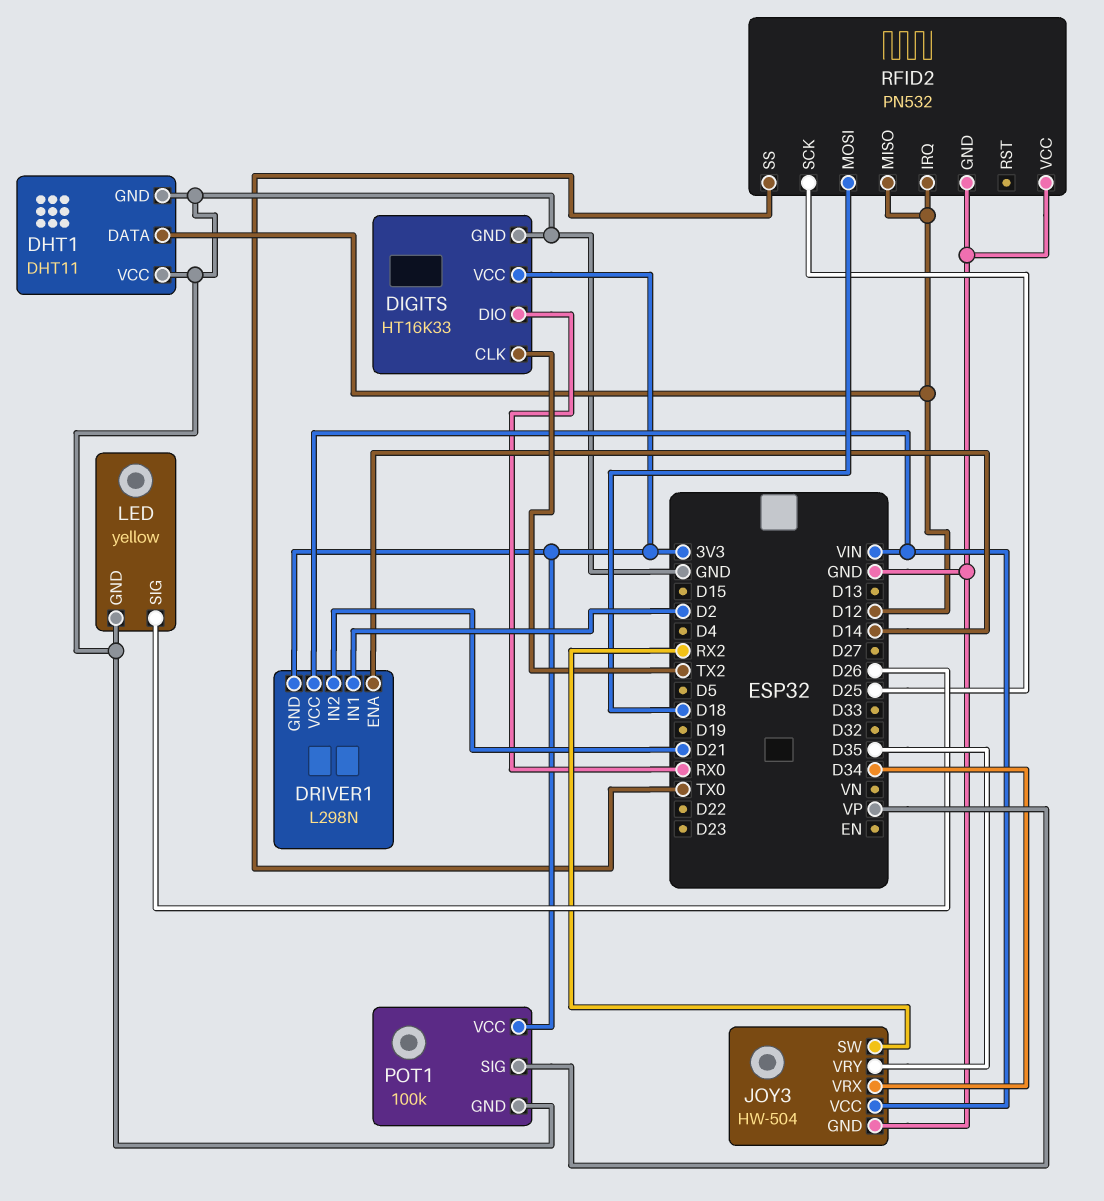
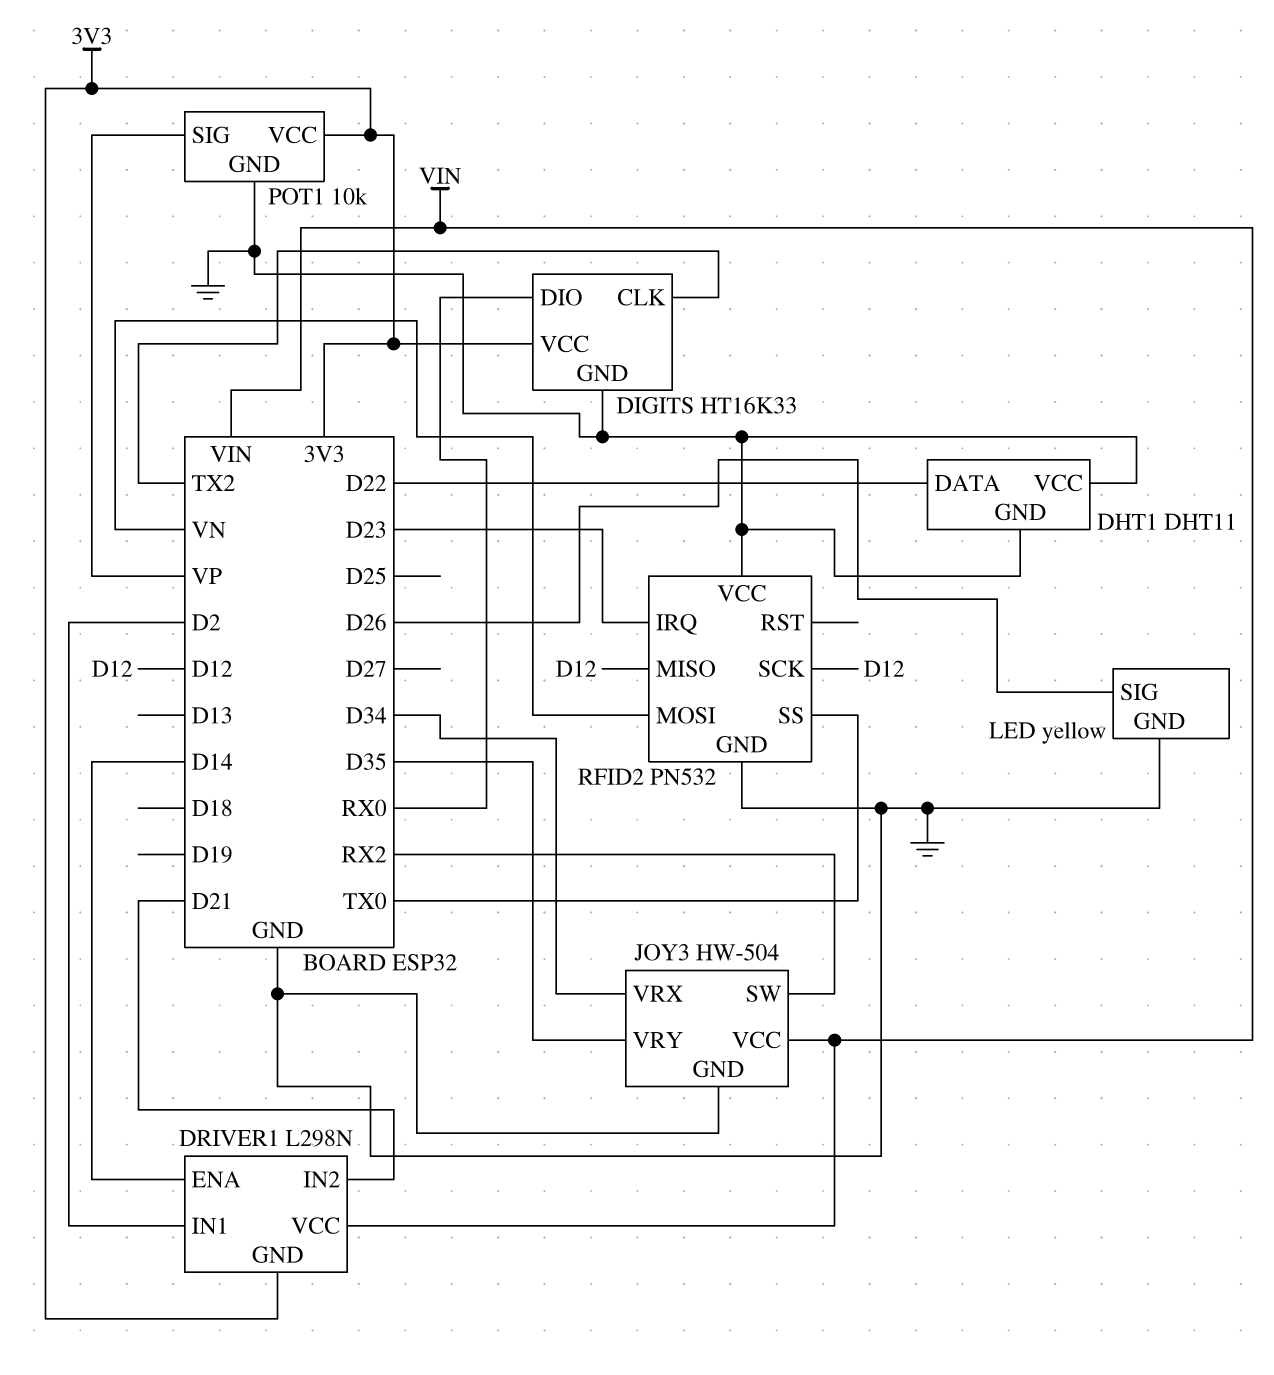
DHT1 pin DATA: D12 -> D22
POT1: 100k -> 10k
RFID2 pin IRQ: D12 -> D23
RFID2 pin MOSI: D18 -> VN
RFID2 pin SCK: D25 -> D12

